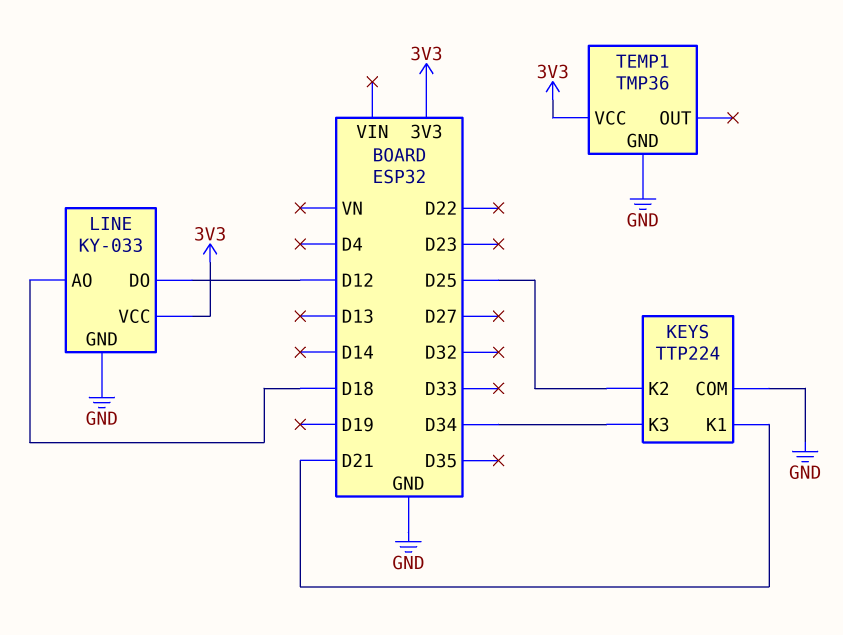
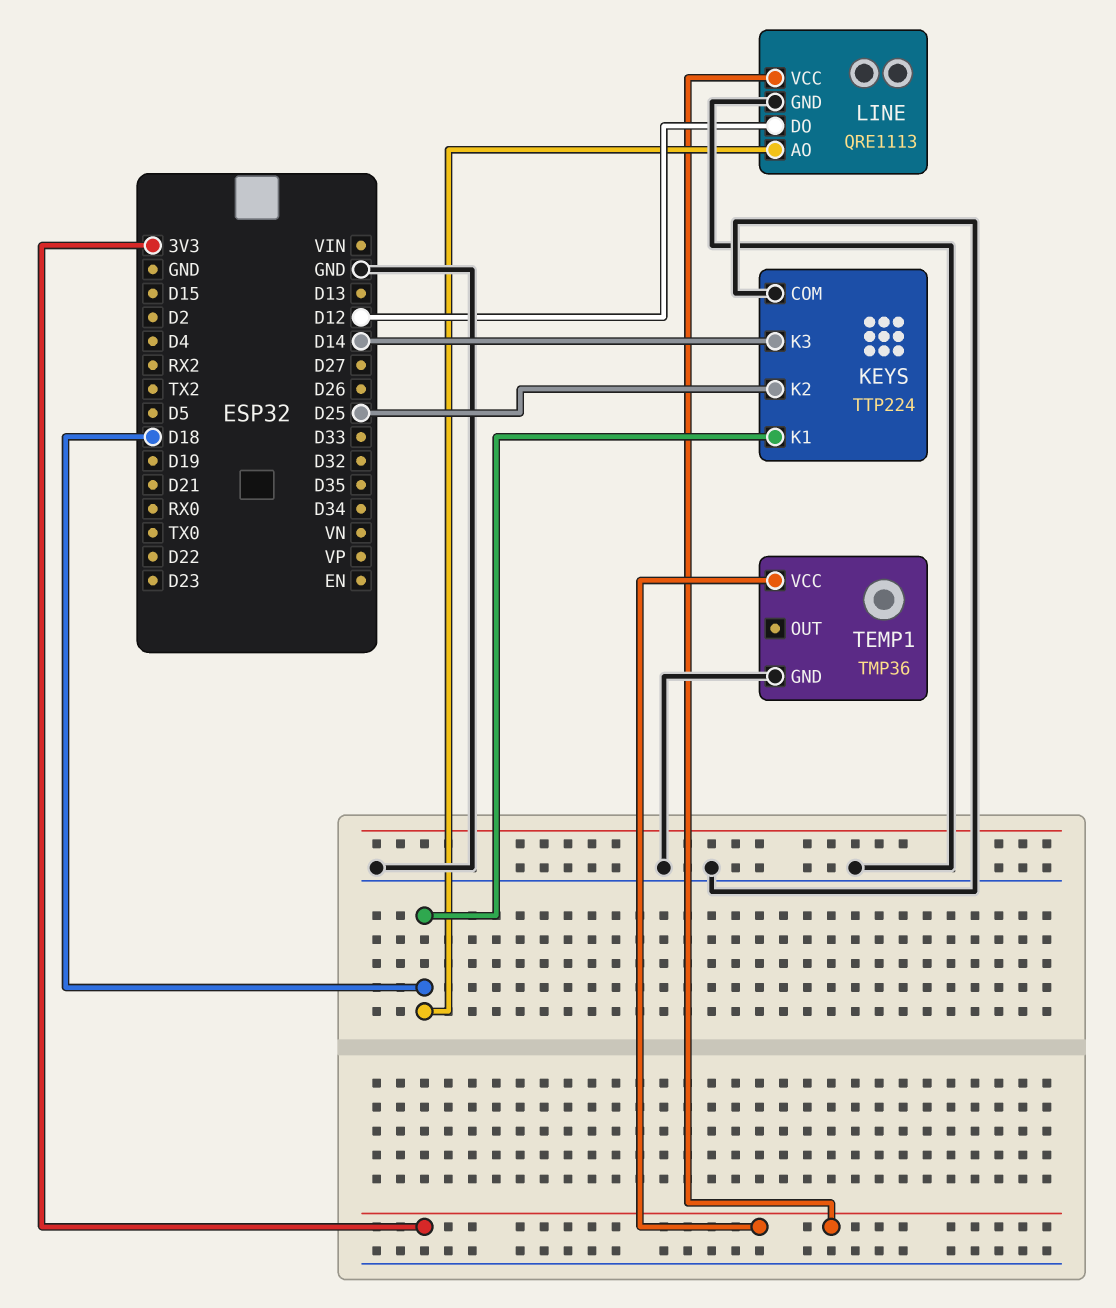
KEYS pin K1: D21 -> D18
KEYS pin K3: D34 -> D14
LINE: KY-033 -> QRE1113

